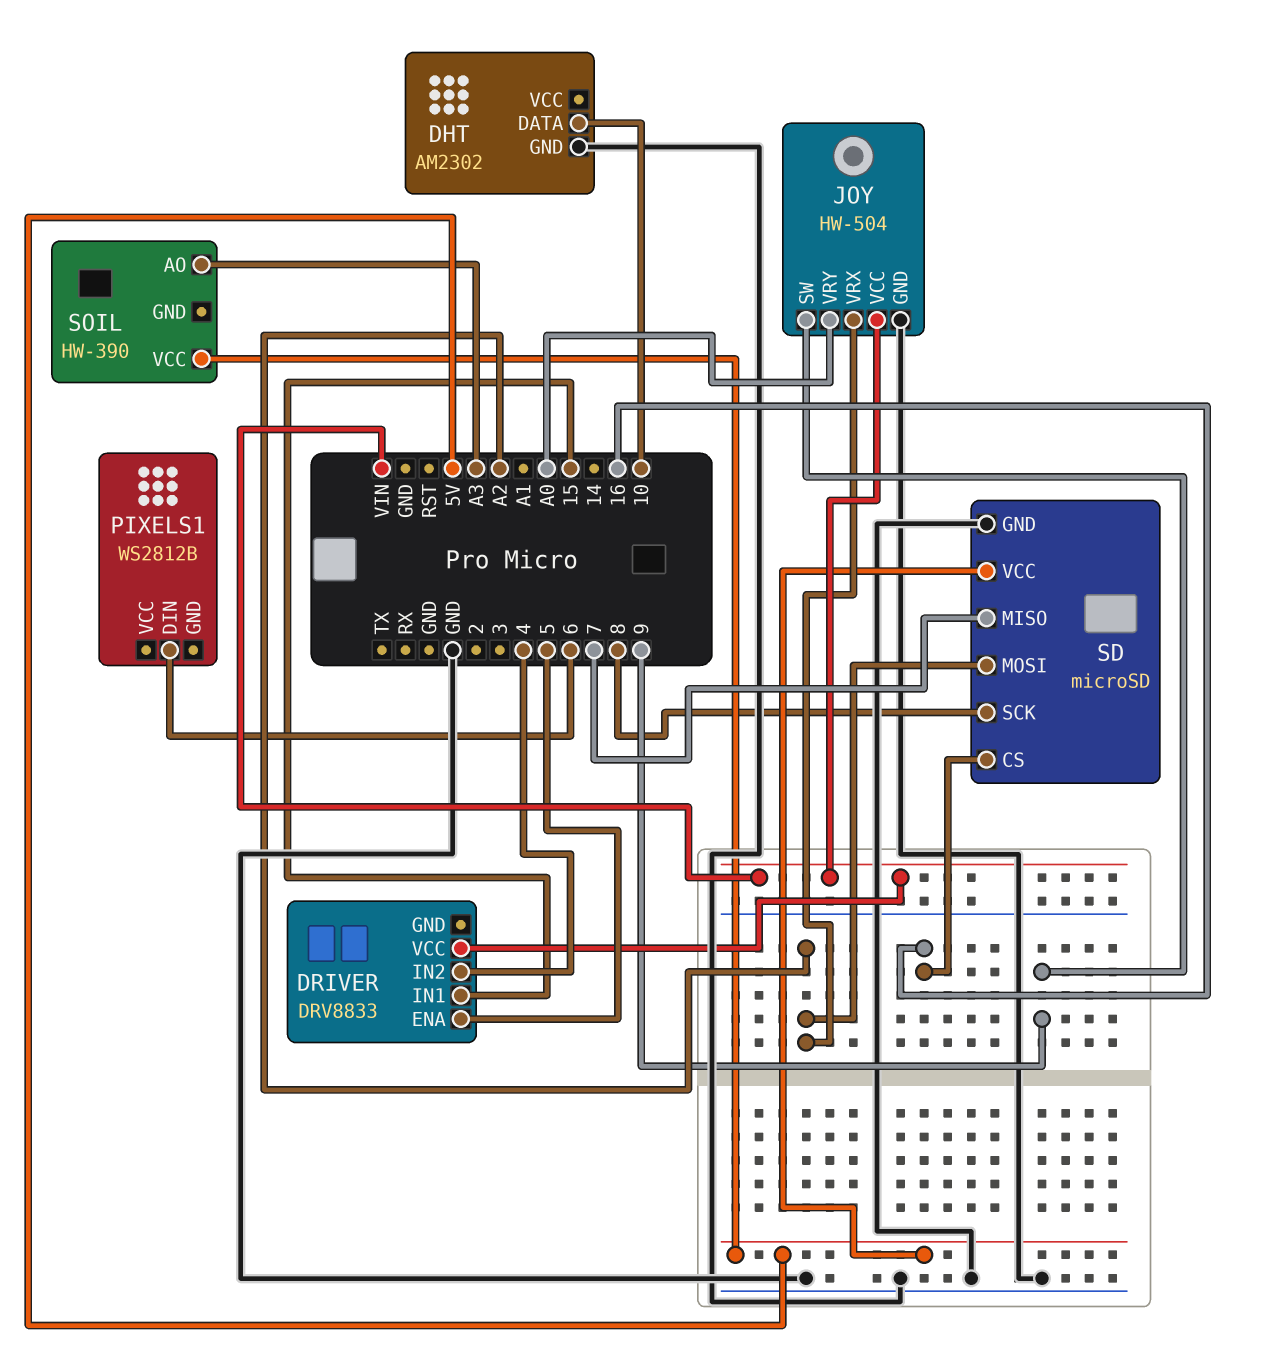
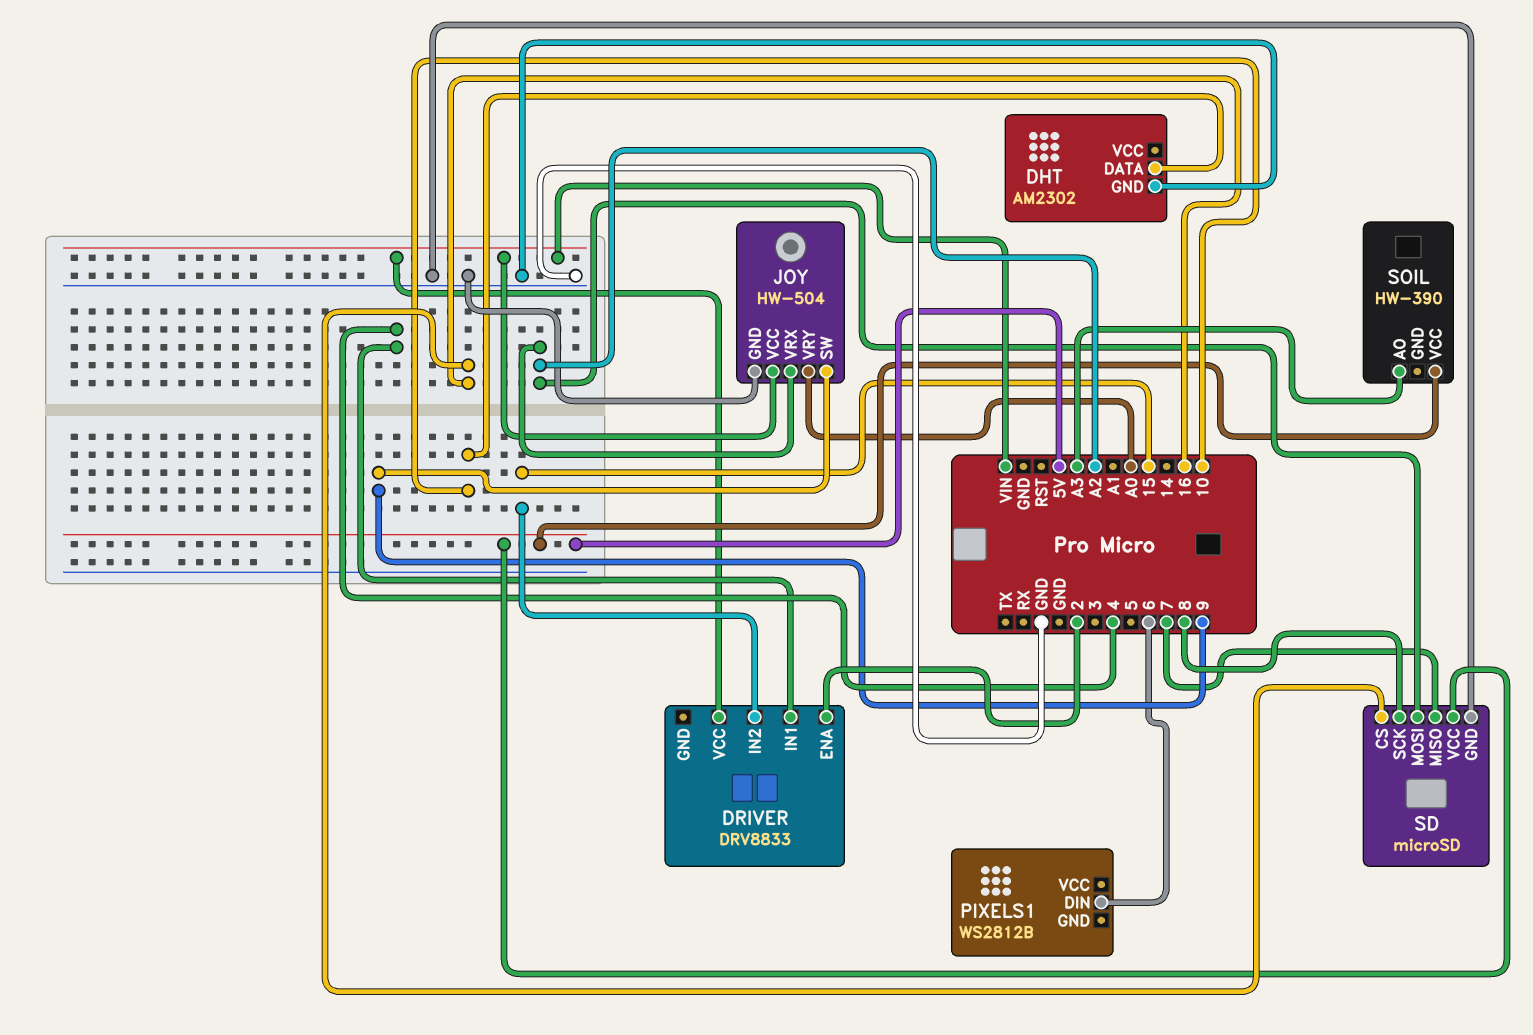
DRIVER pin ENA: 5 -> 2
DRIVER pin IN1: 15 -> 4
DRIVER pin IN2: 4 -> 15

